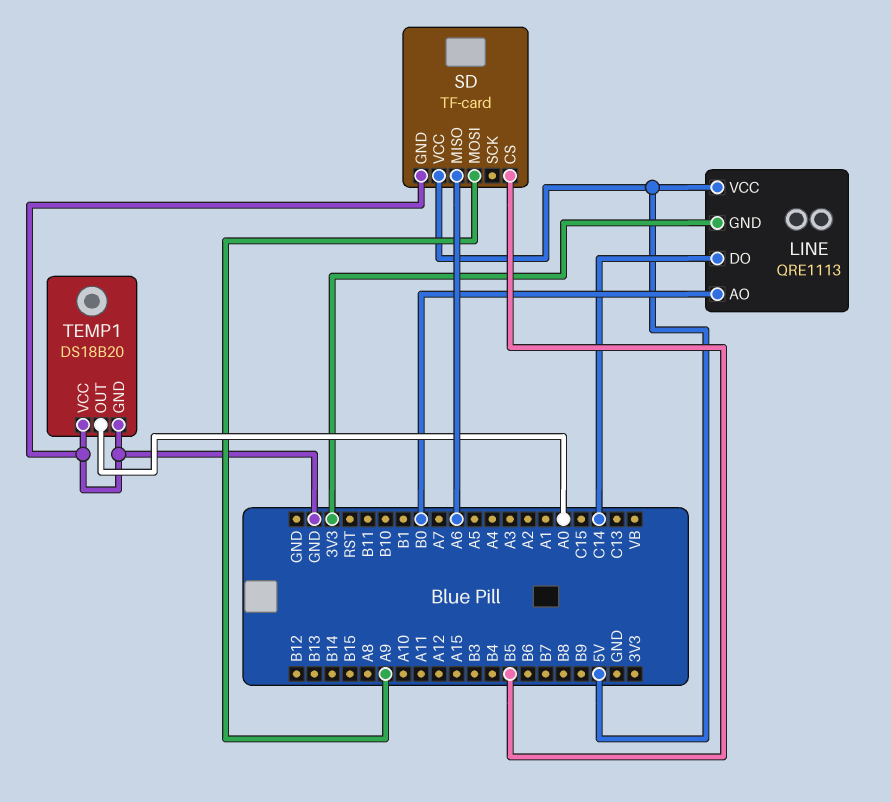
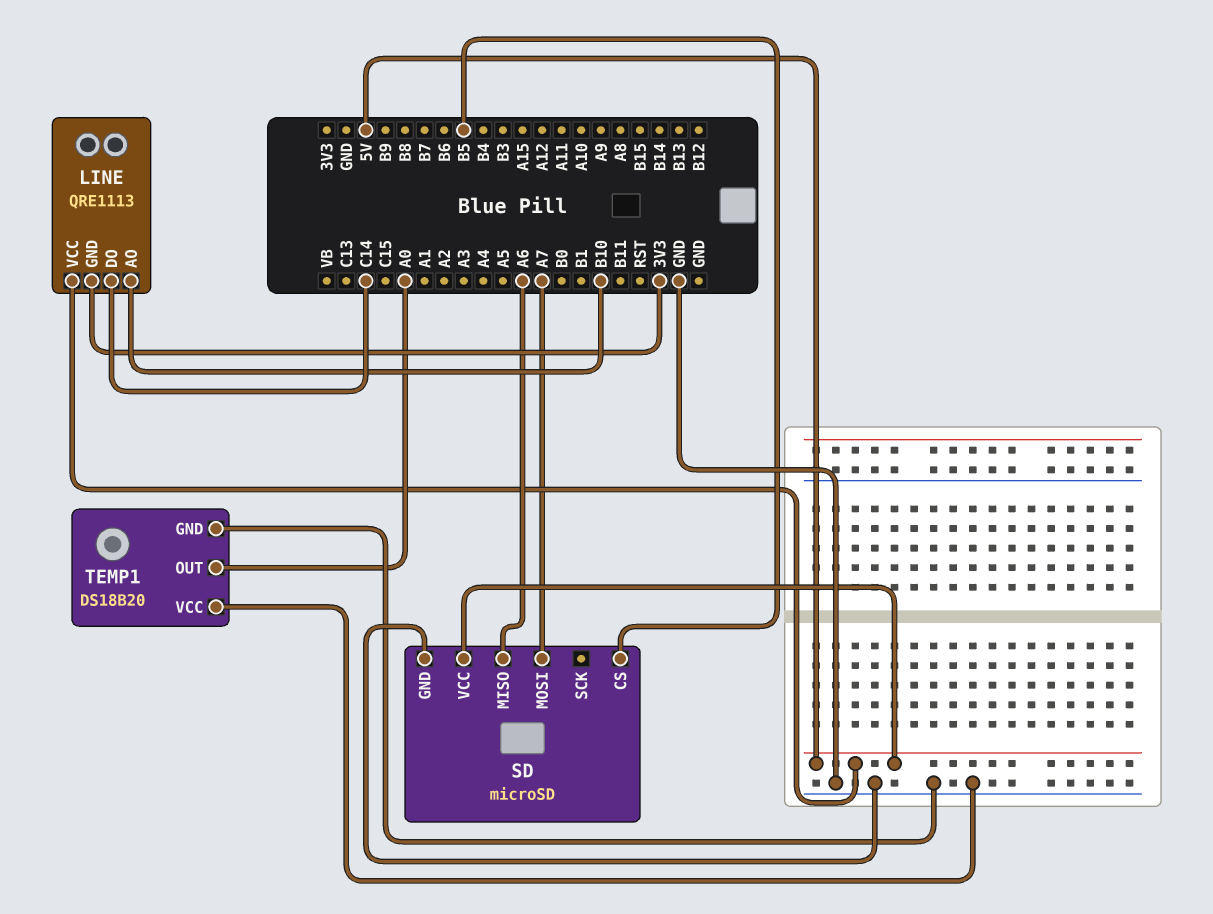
LINE pin AO: B0 -> B10
SD: TF-card -> microSD
SD pin MOSI: A9 -> A7

